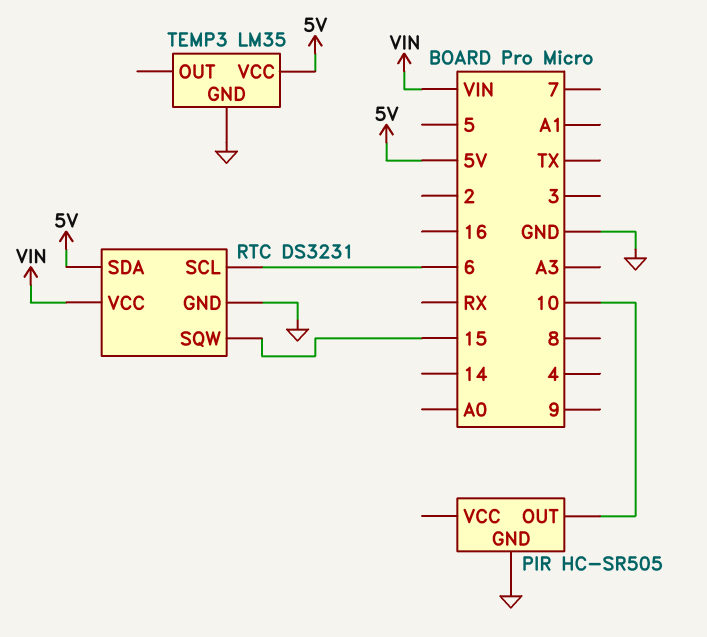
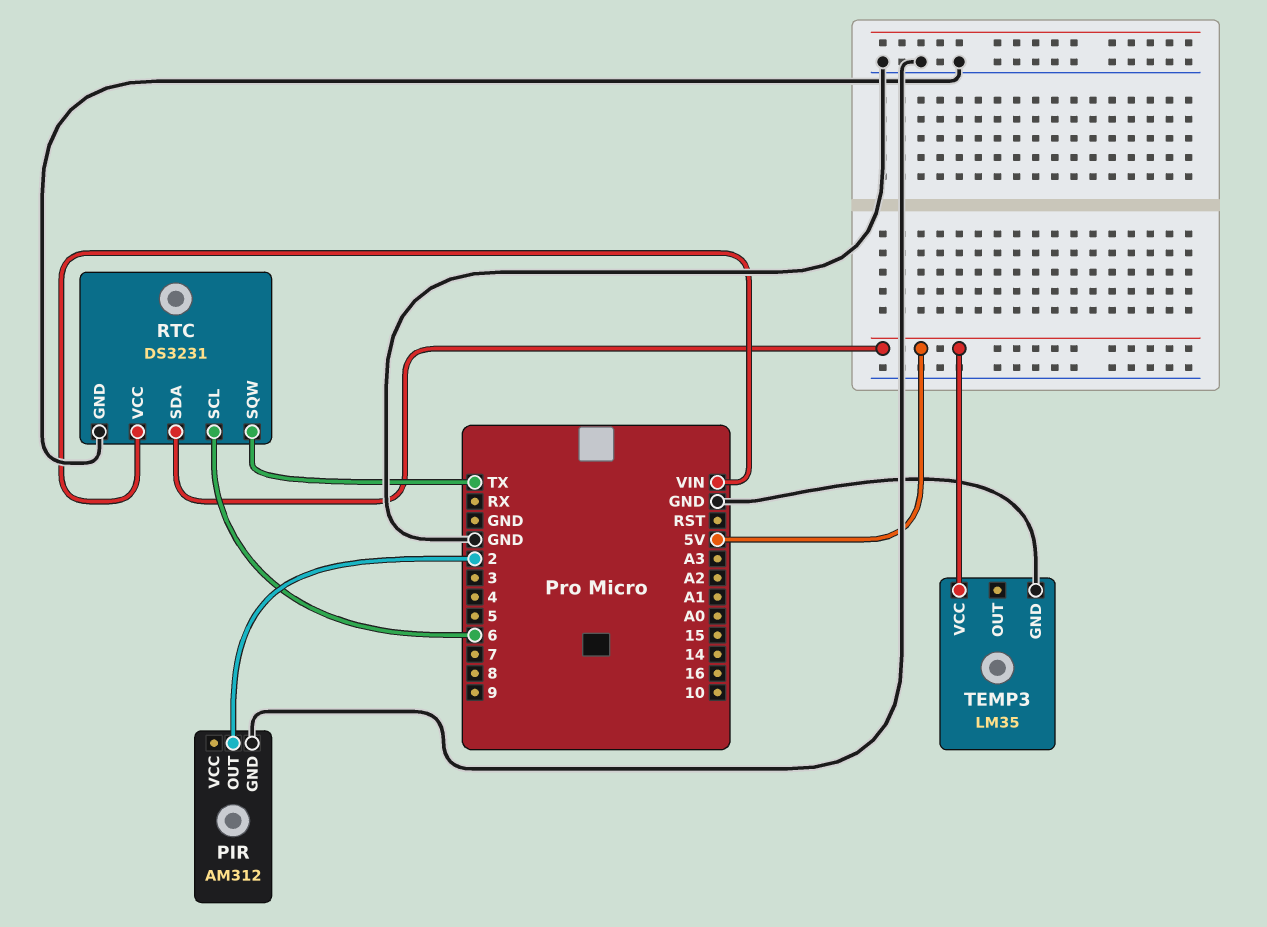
PIR: HC-SR505 -> AM312
PIR pin OUT: 10 -> 2
RTC pin SQW: 15 -> TX

